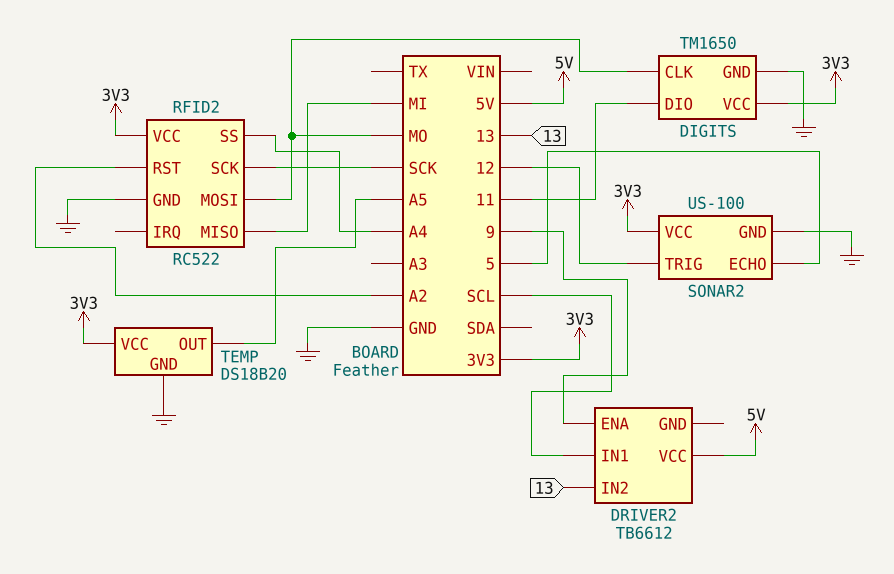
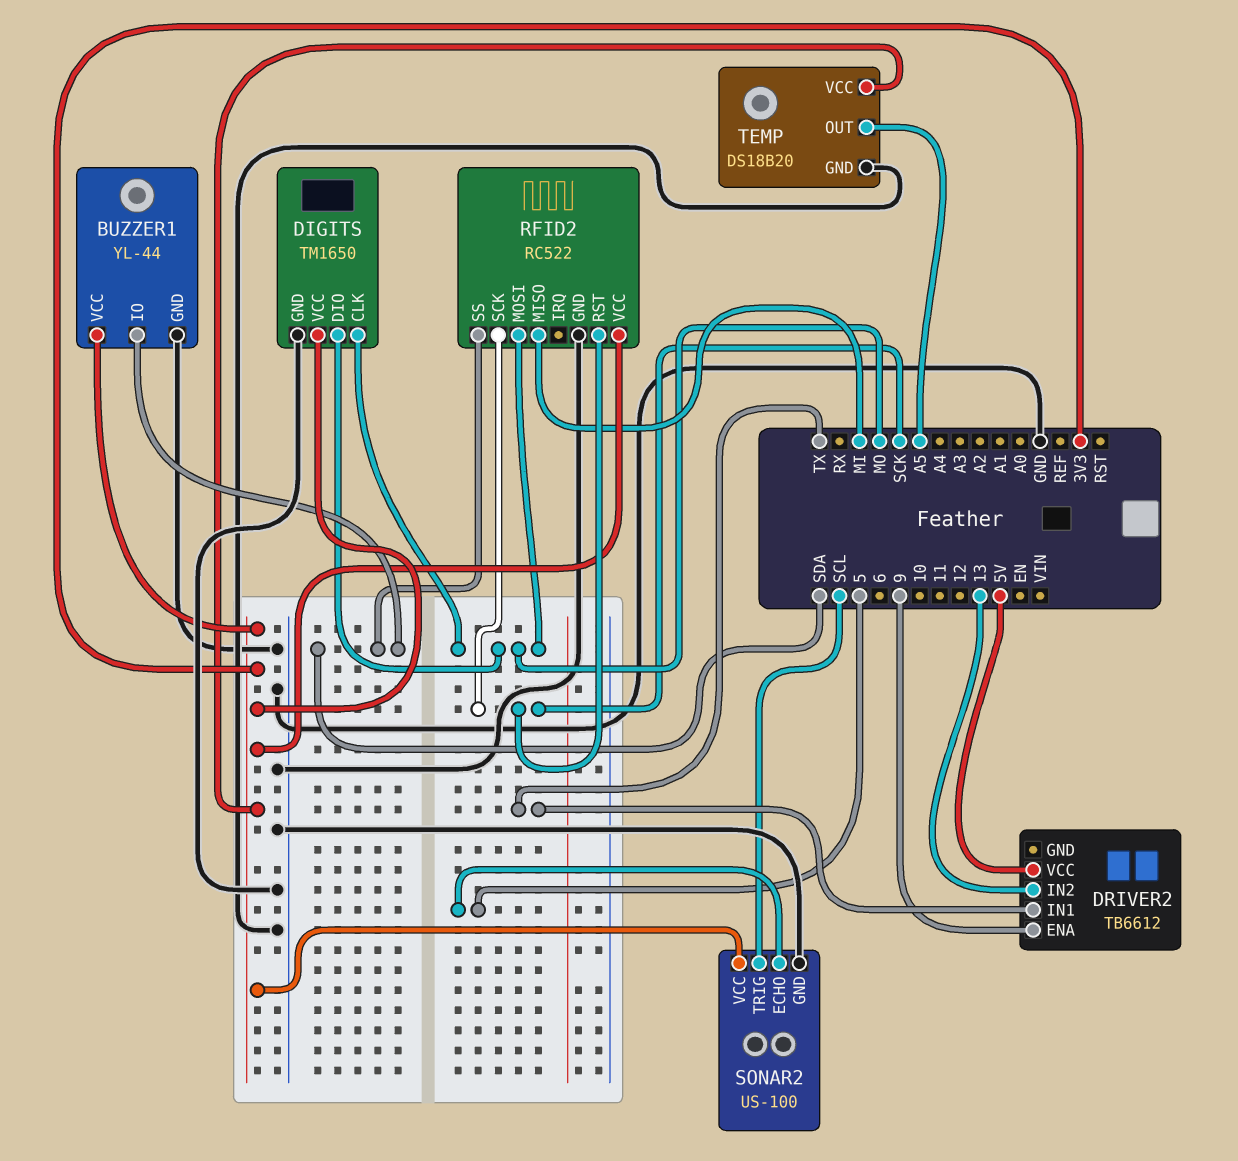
BUZZER1: none -> YL-44
BUZZER1 pin GND: none -> GND
BUZZER1 pin IO: none -> SDA
BUZZER1 pin VCC: none -> 3V3
DIGITS pin DIO: 11 -> MO
DRIVER2 pin IN1: SCL -> TX
RFID2 pin RST: A2 -> SCK
RFID2 pin SS: A4 -> SDA
SONAR2 pin TRIG: 12 -> SCL

